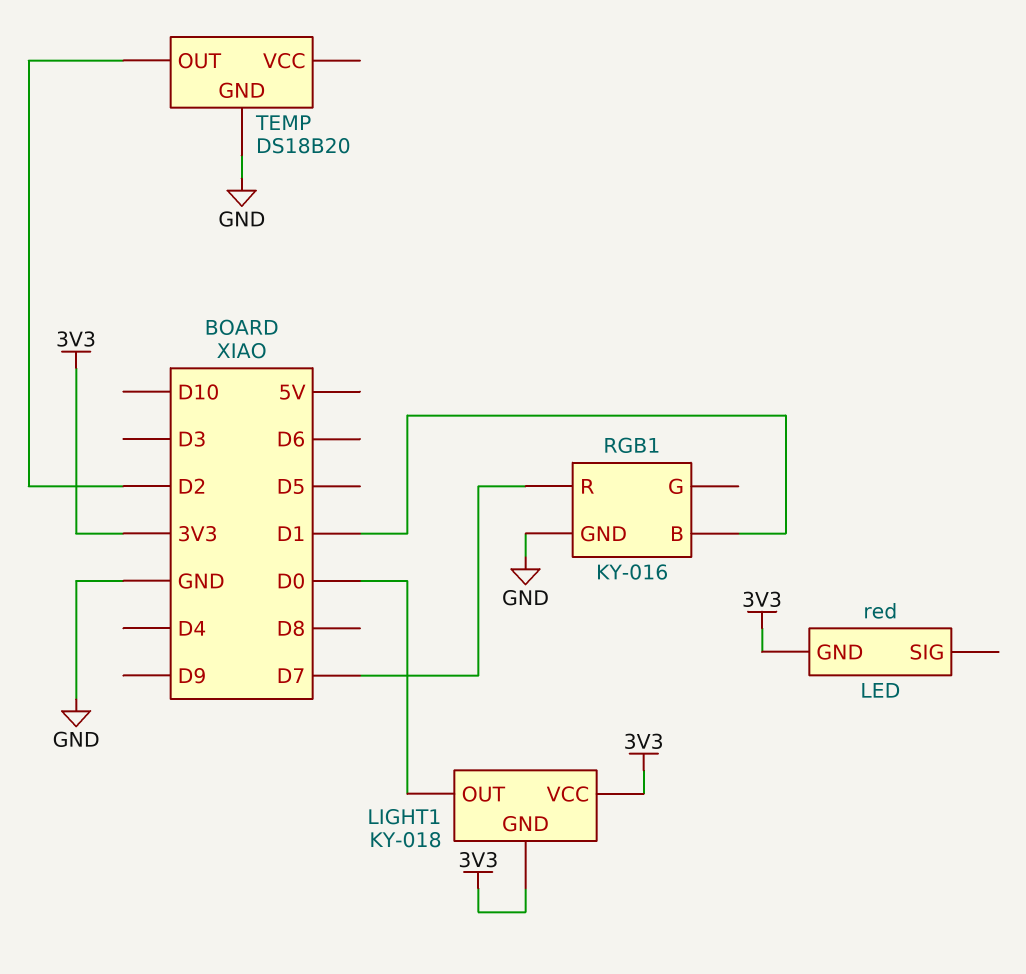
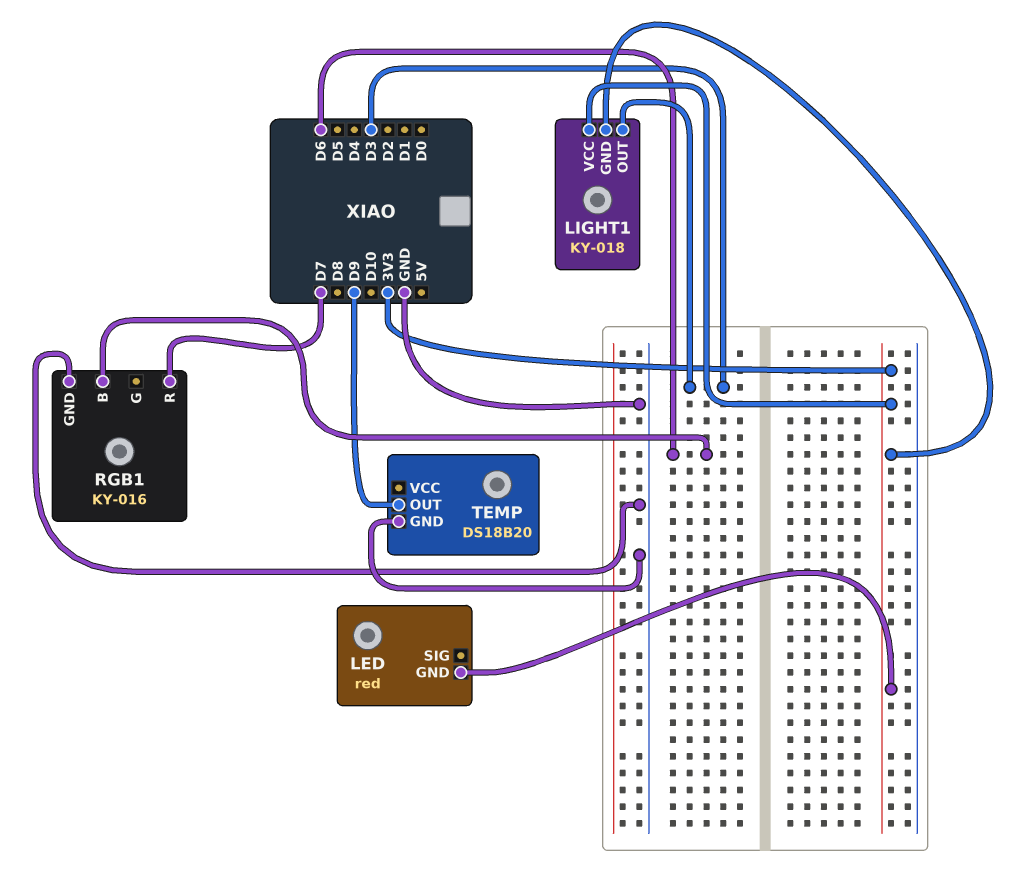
LIGHT1 pin OUT: D0 -> D3
RGB1 pin B: D1 -> D6
TEMP pin OUT: D2 -> D9

